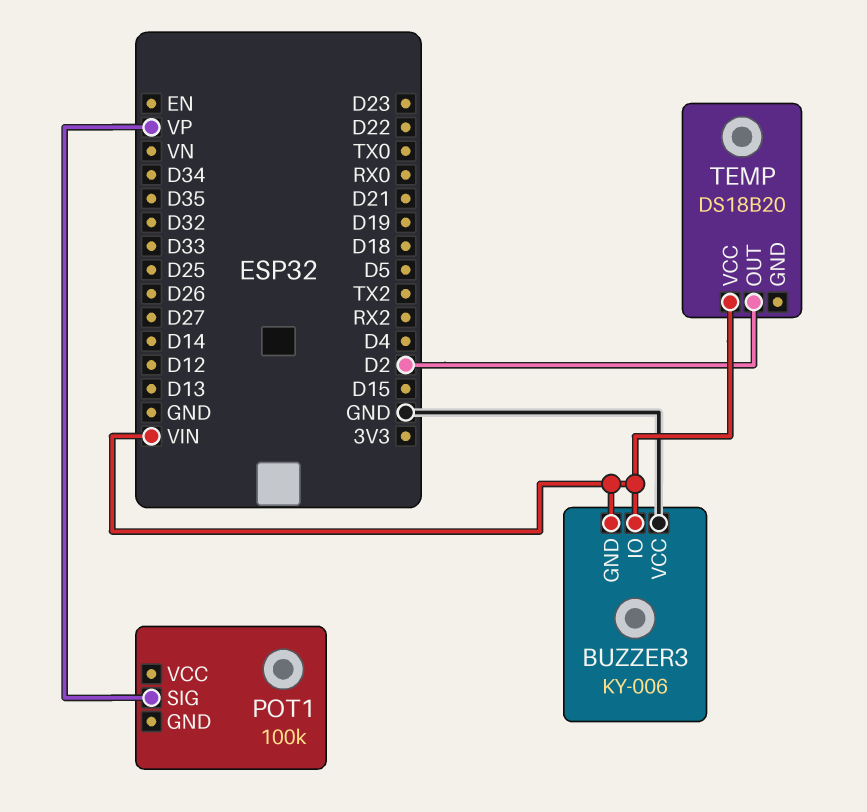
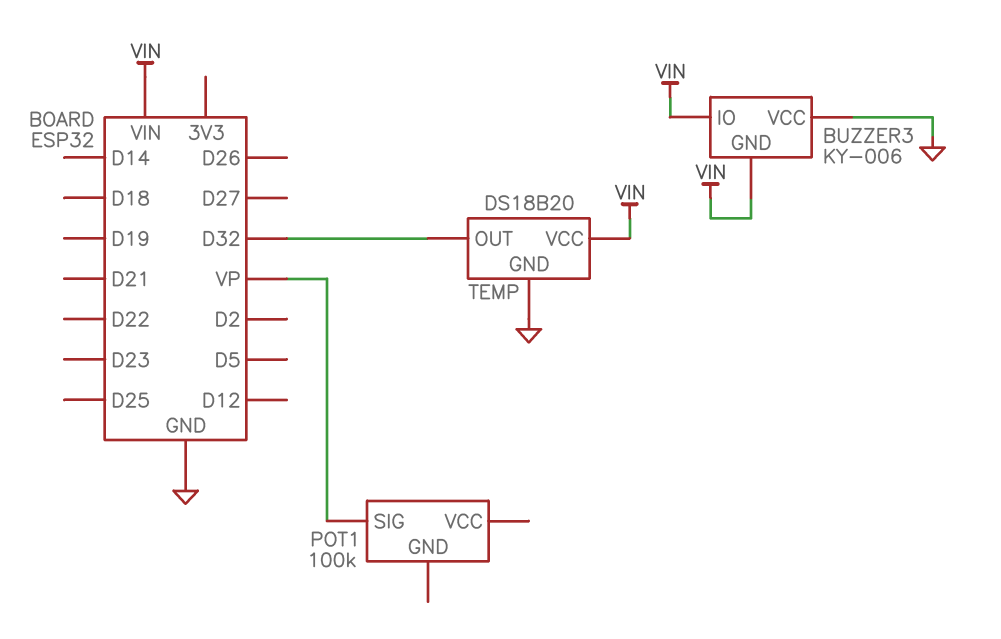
TEMP pin GND: none -> GND
TEMP pin OUT: D2 -> D32

